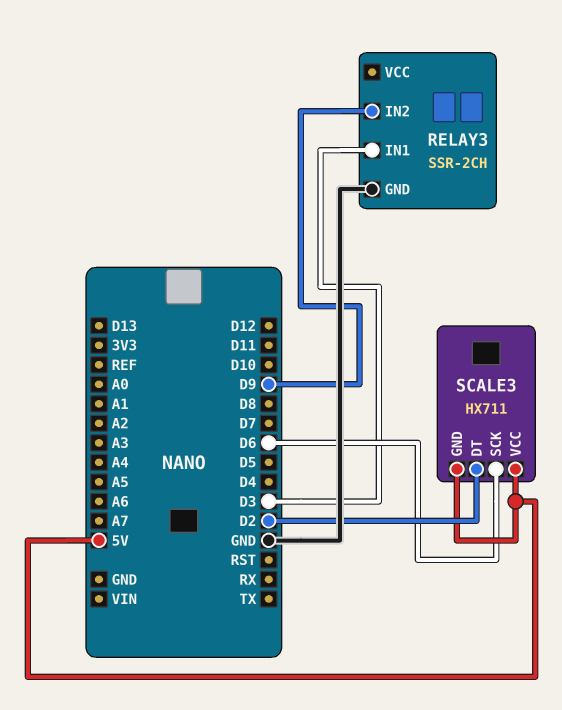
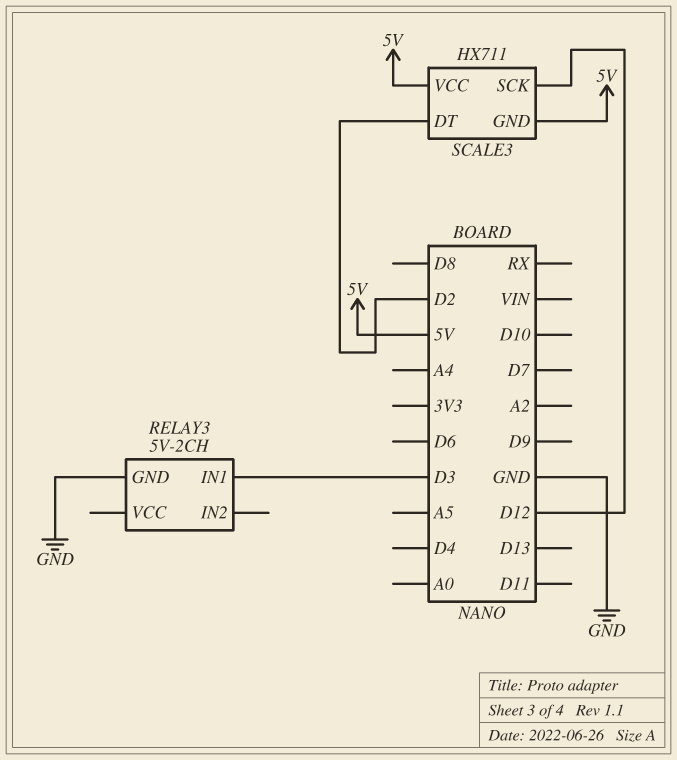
RELAY3: SSR-2CH -> 5V-2CH
RELAY3 pin IN2: D9 -> none
SCALE3 pin SCK: D6 -> D12

